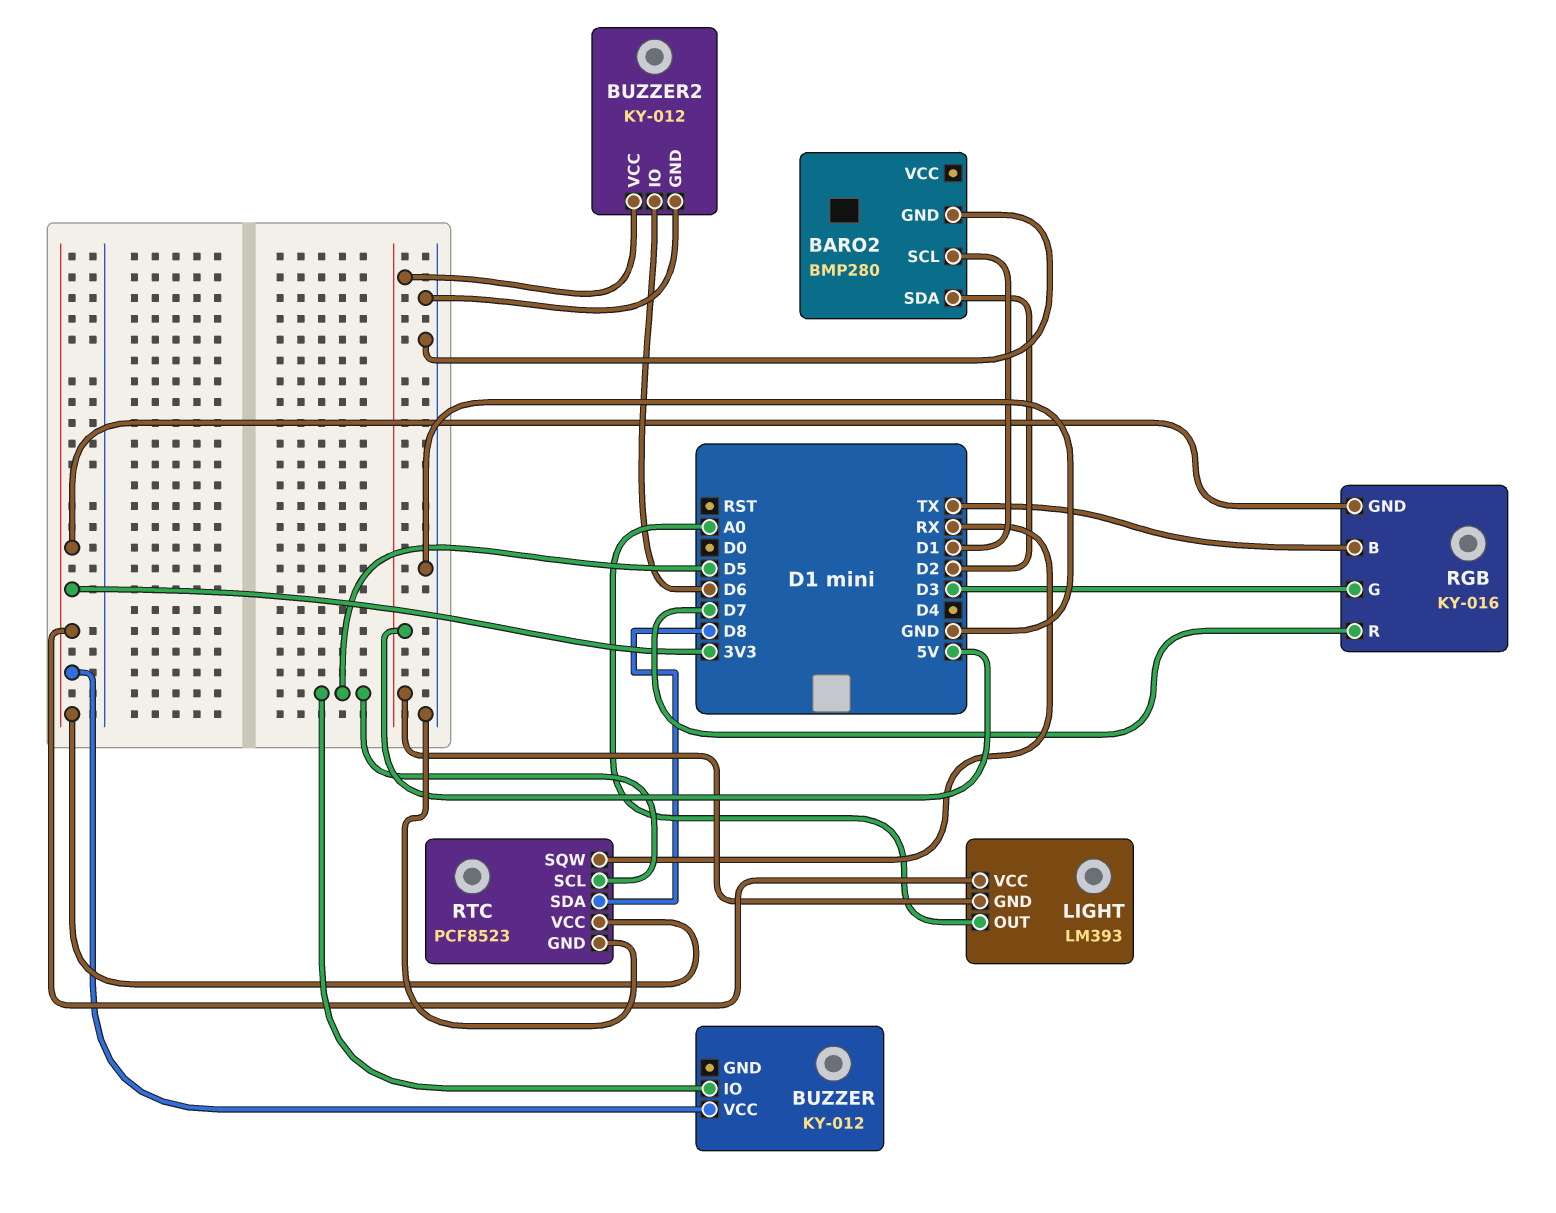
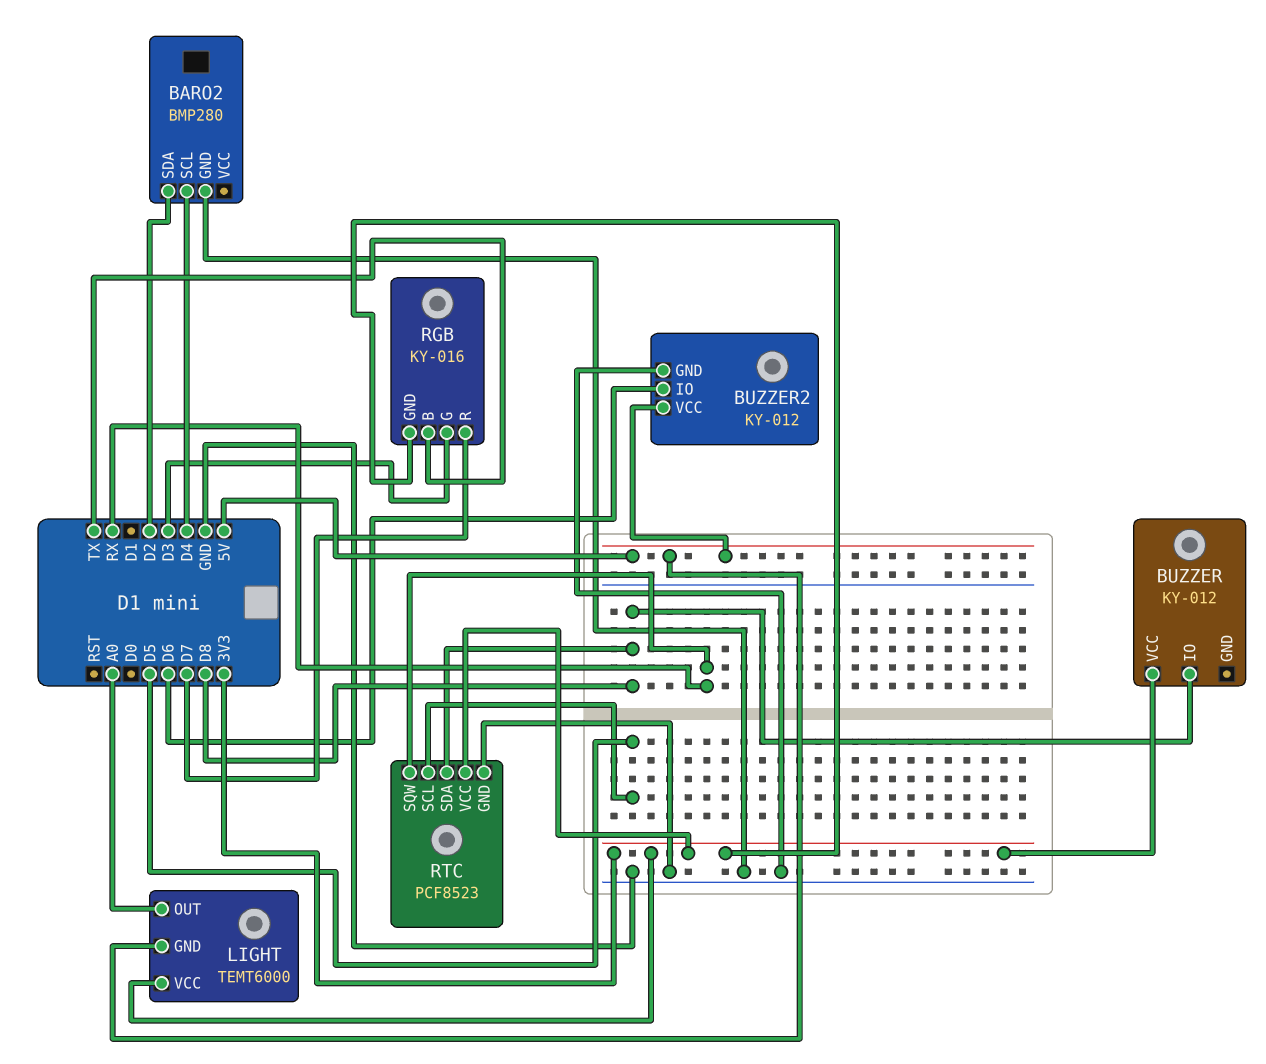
BARO2 pin SCL: D1 -> D4
BUZZER pin IO: D5 -> D8
LIGHT: LM393 -> TEMT6000

